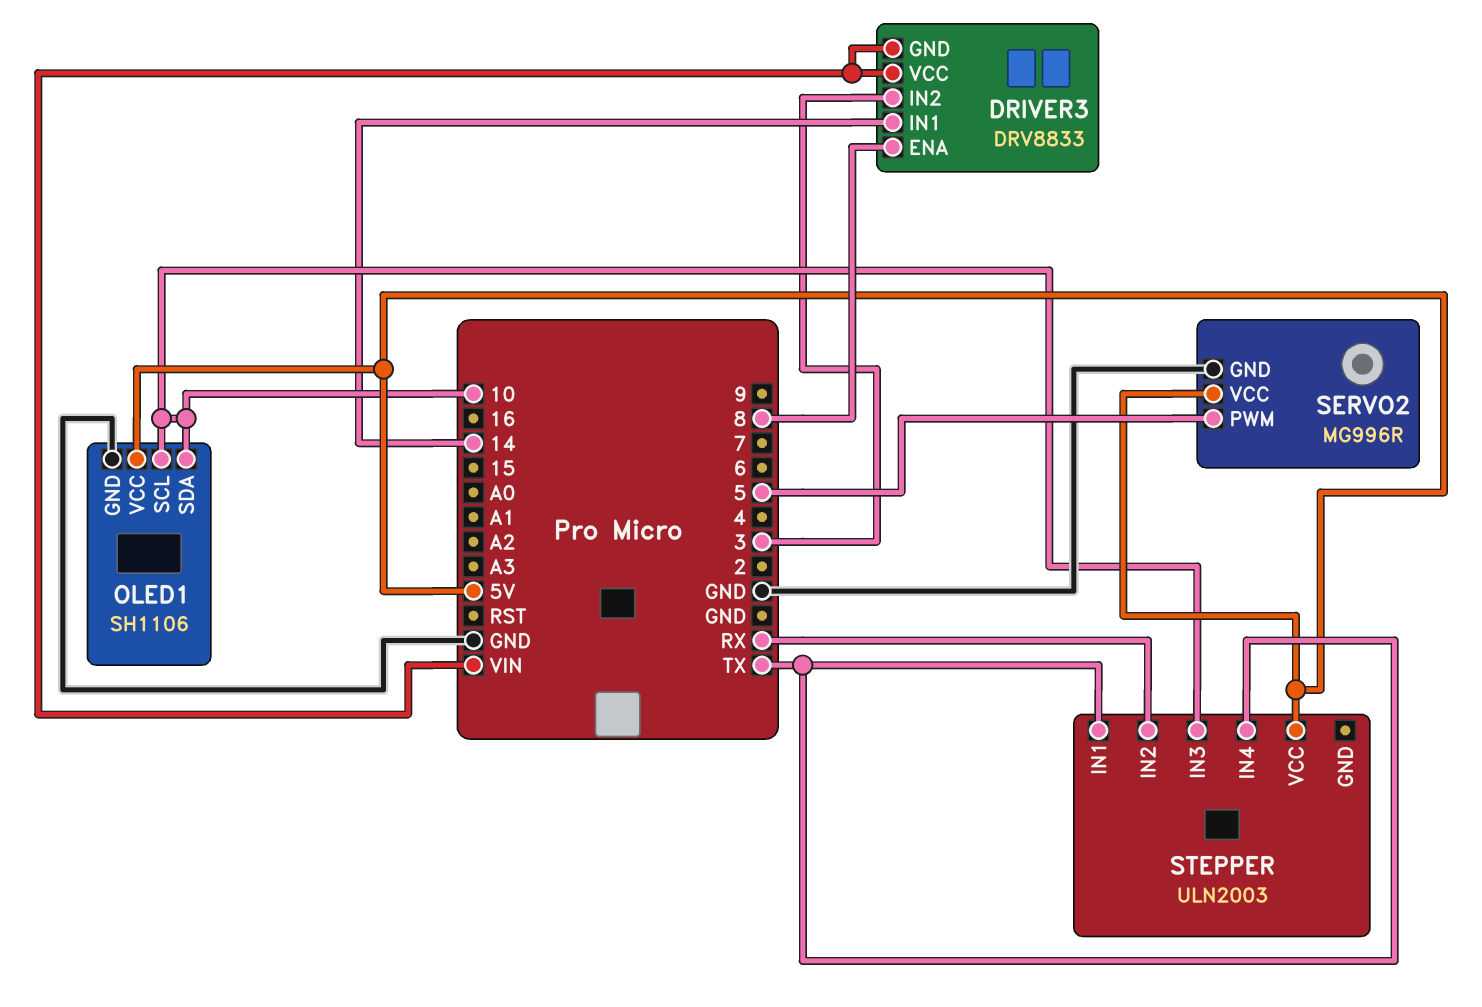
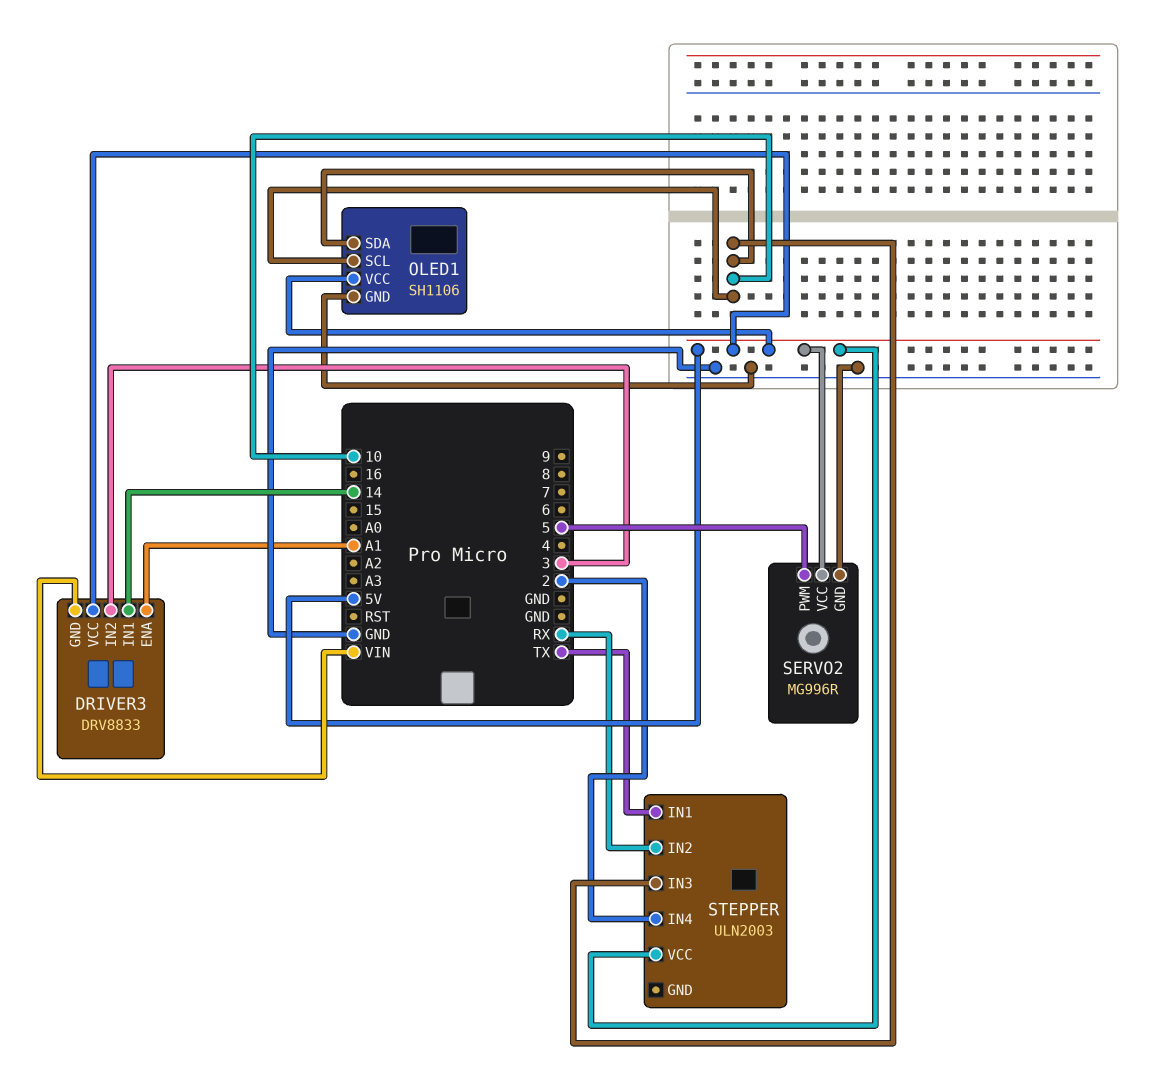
DRIVER3 pin ENA: 8 -> A1
DRIVER3 pin VCC: VIN -> 5V
STEPPER pin IN4: TX -> 2

